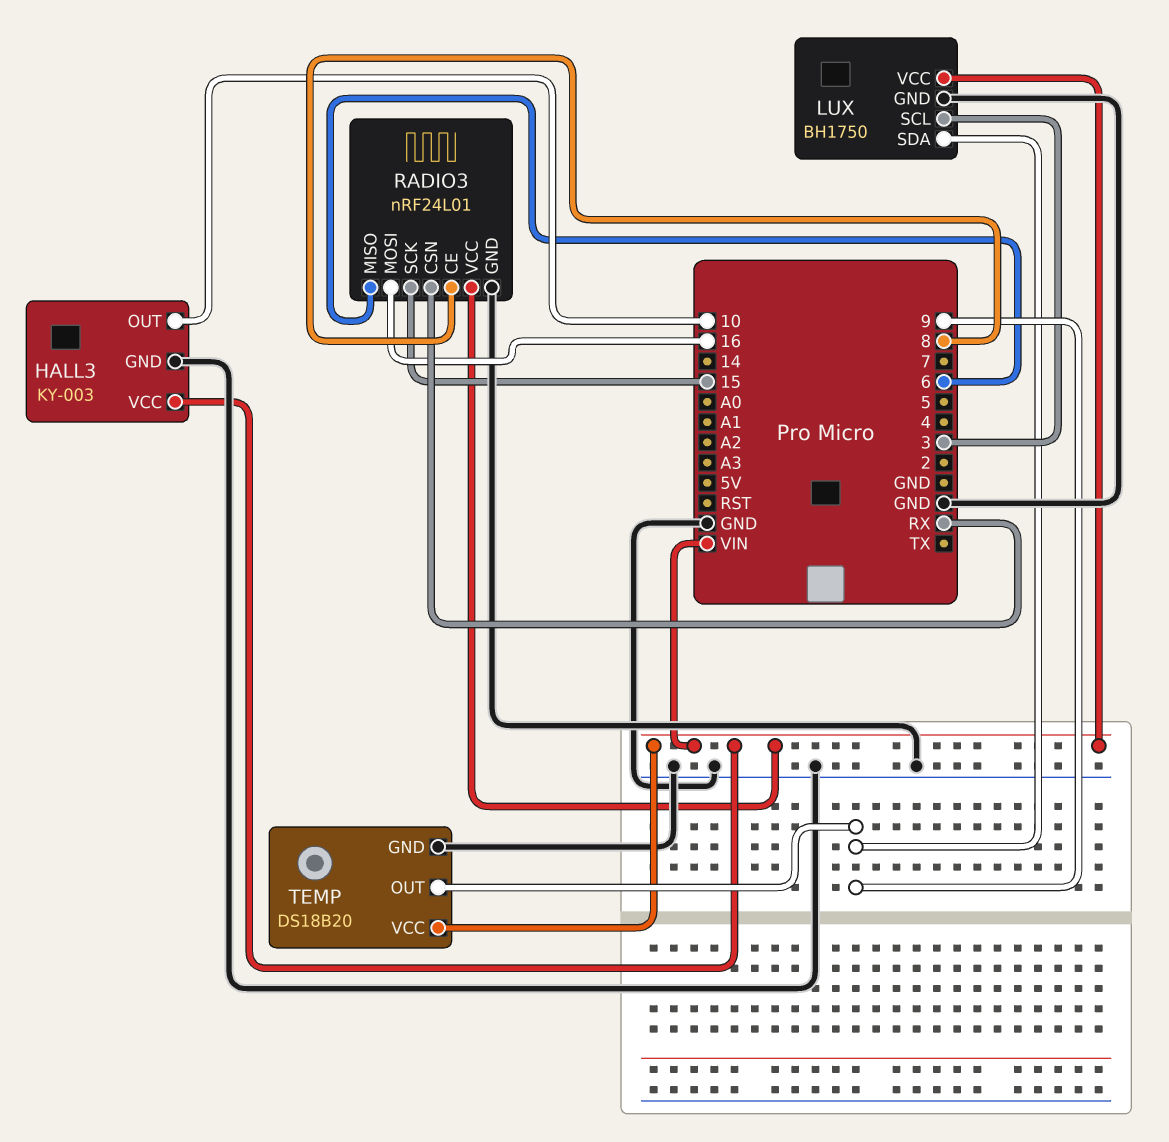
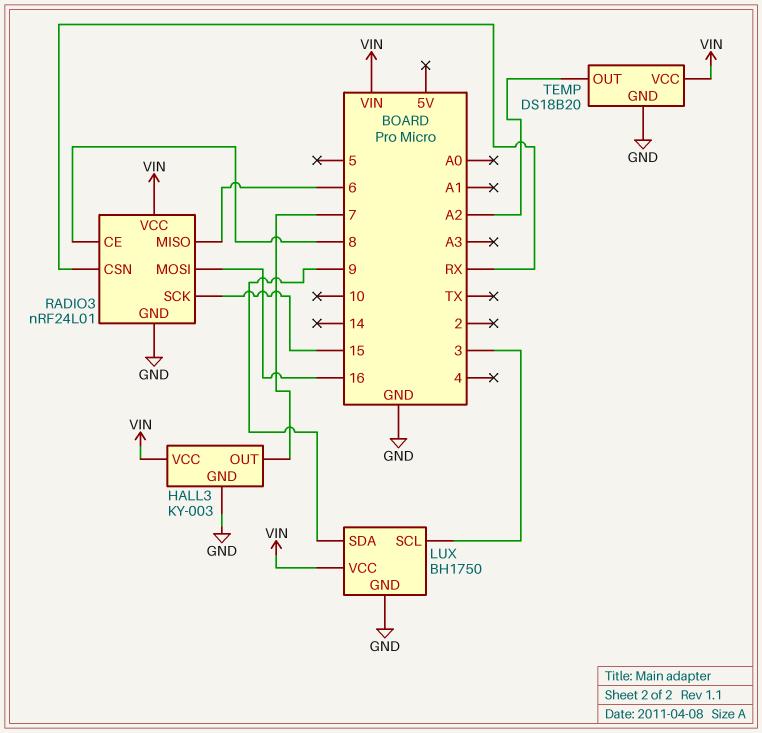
HALL3 pin OUT: 10 -> 7
TEMP pin OUT: 9 -> A2

